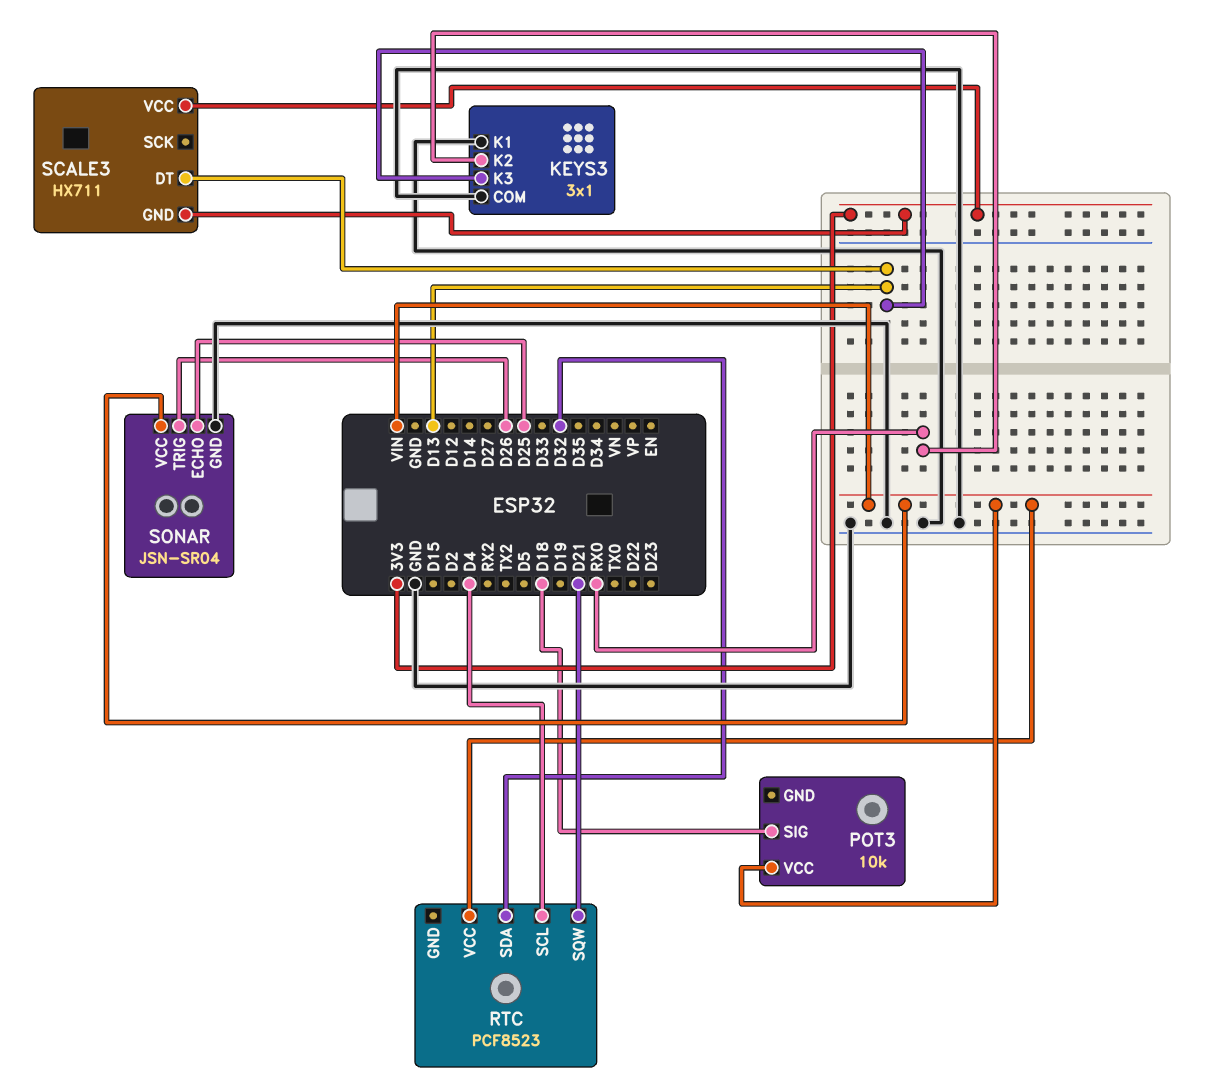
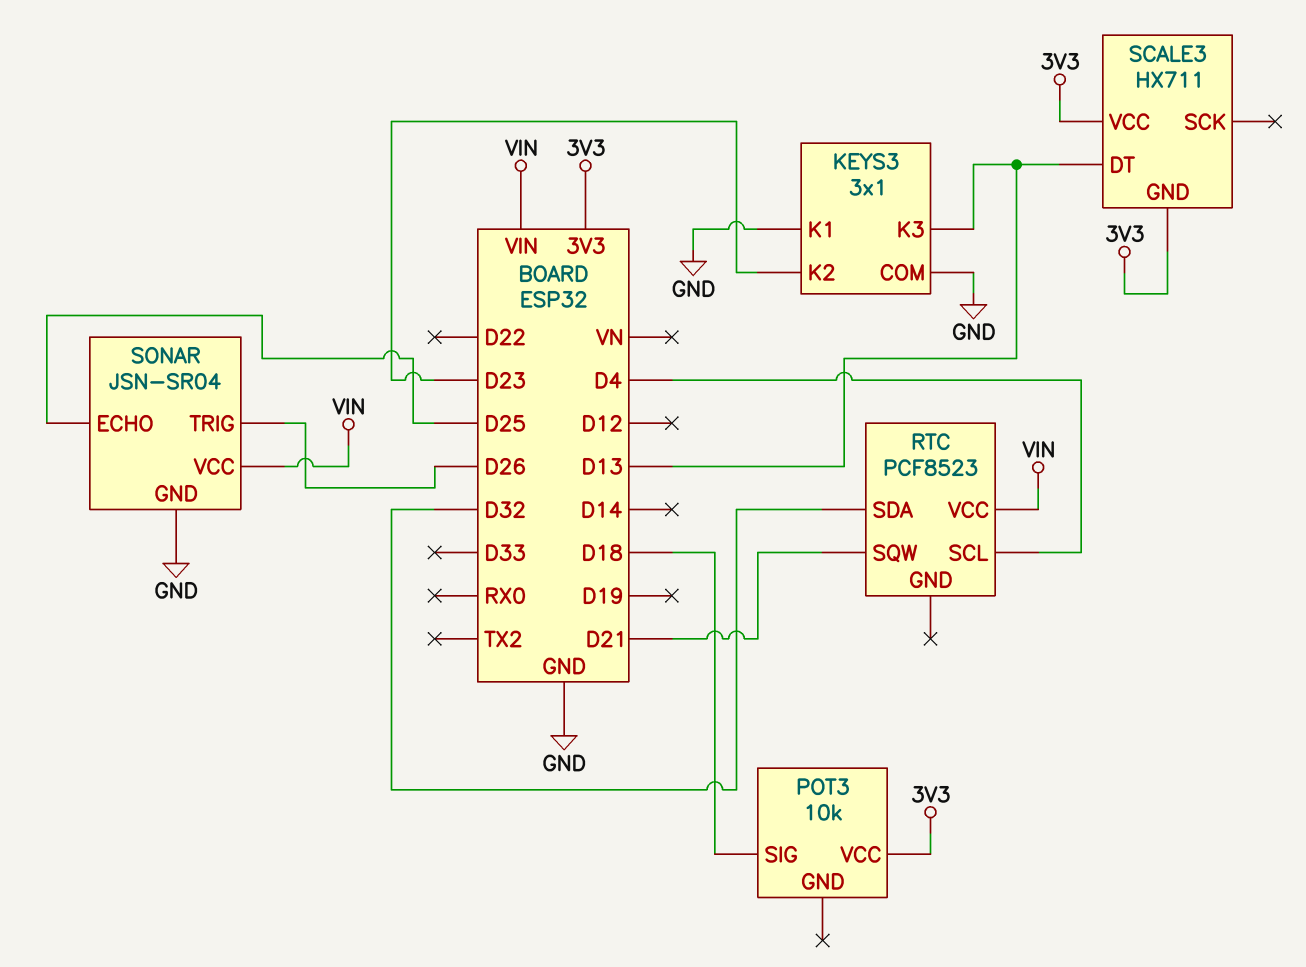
KEYS3 pin K2: RX0 -> D23
POT3 pin VCC: VIN -> 3V3

